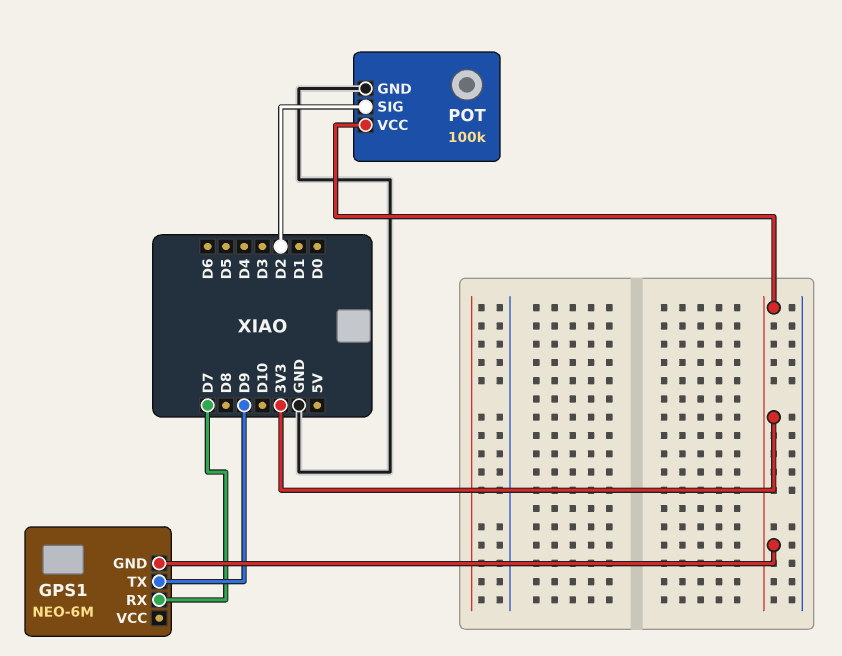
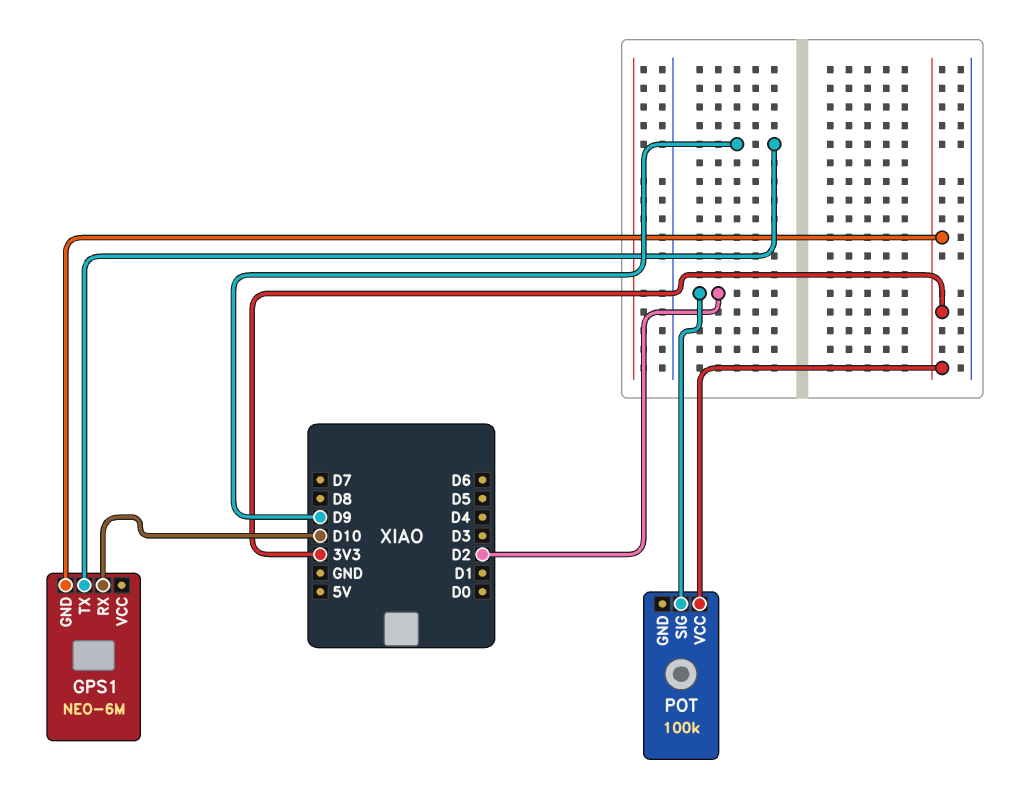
GPS1 pin RX: D7 -> D10
POT pin GND: GND -> none

